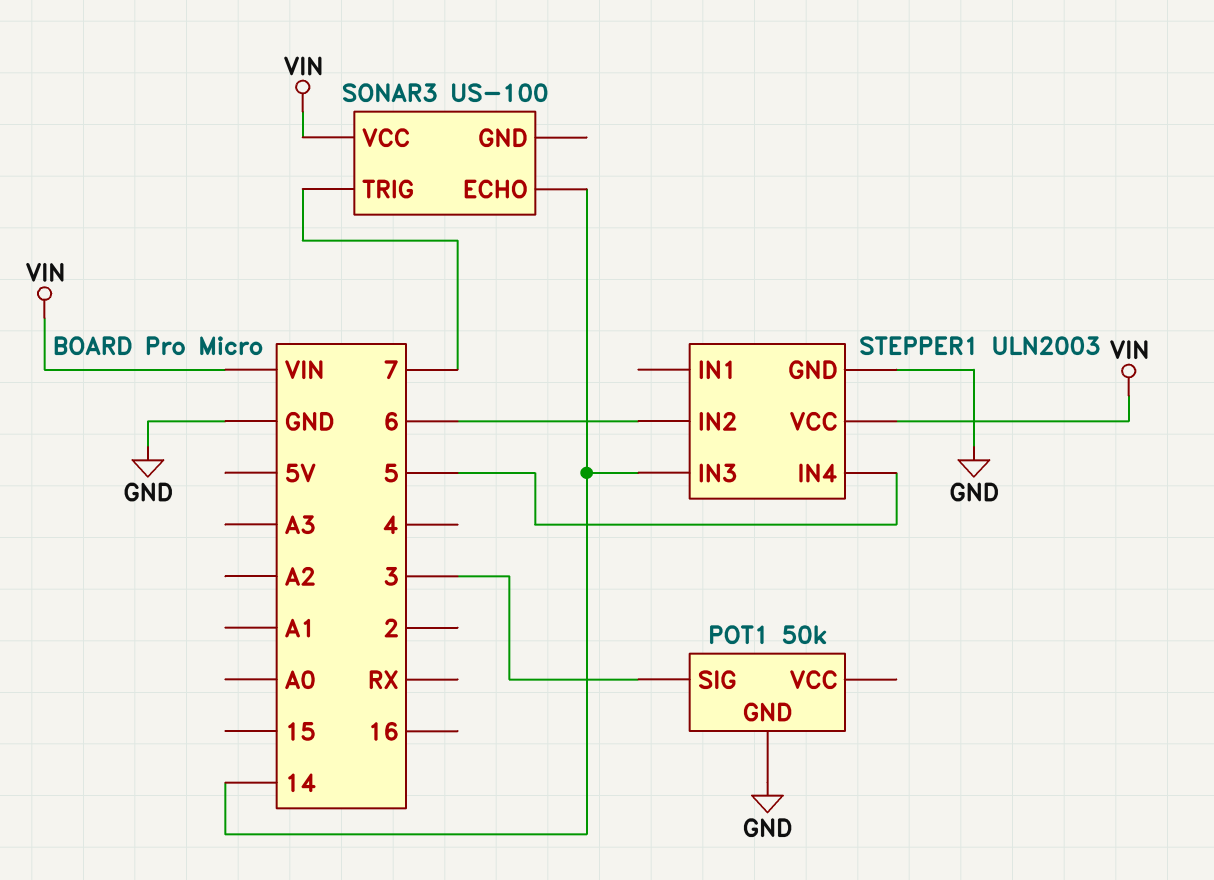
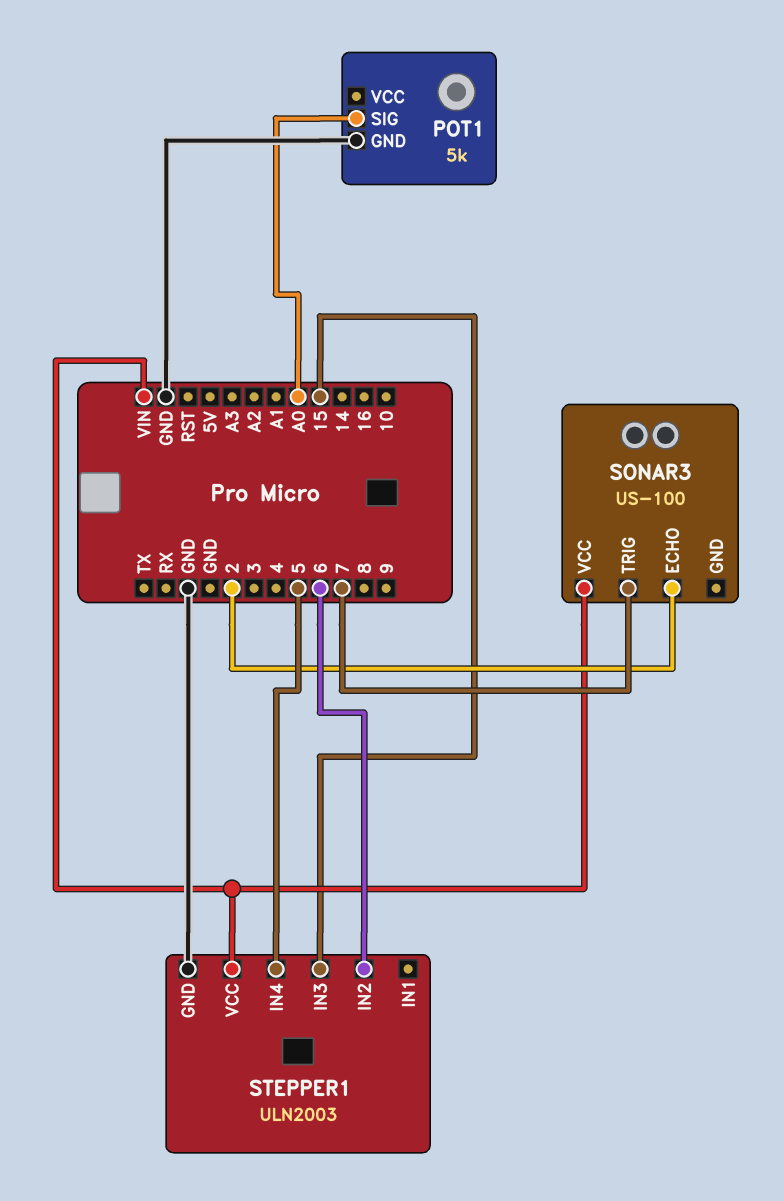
POT1: 50k -> 5k
POT1 pin SIG: 3 -> A0
SONAR3 pin ECHO: 14 -> 2
STEPPER1 pin IN3: 14 -> 15

